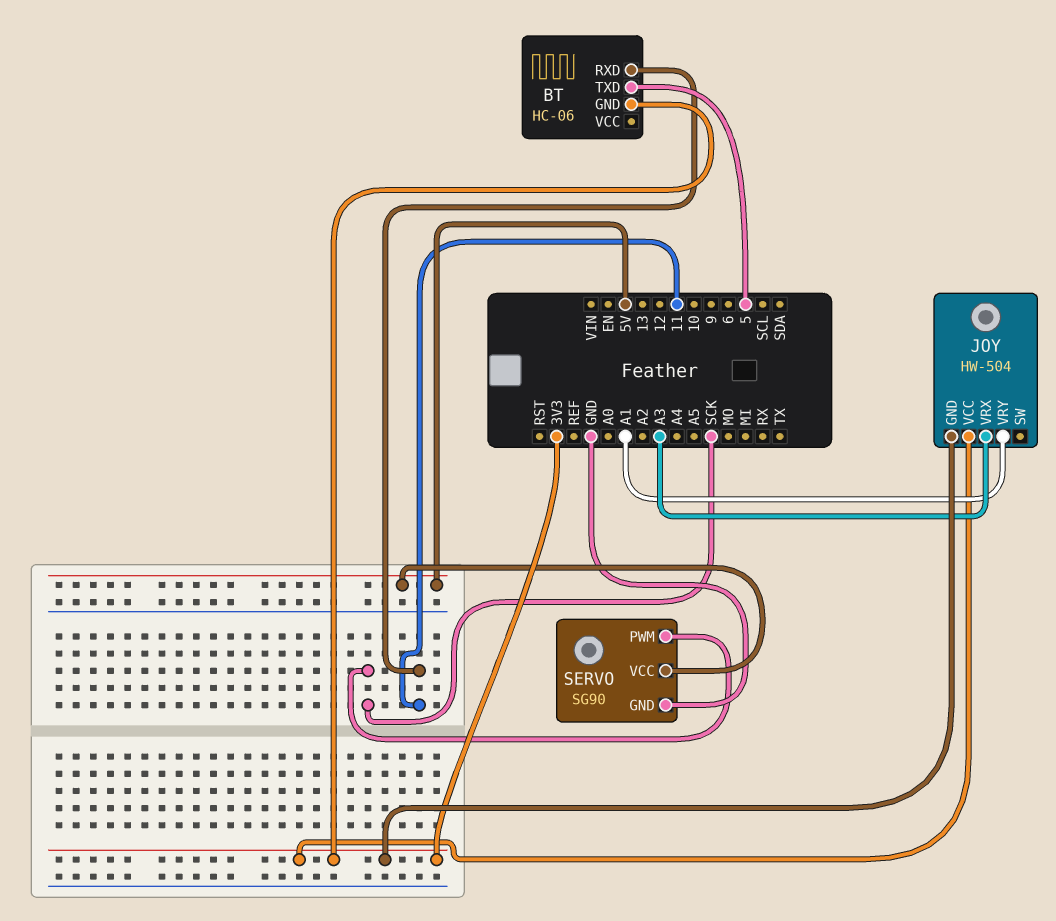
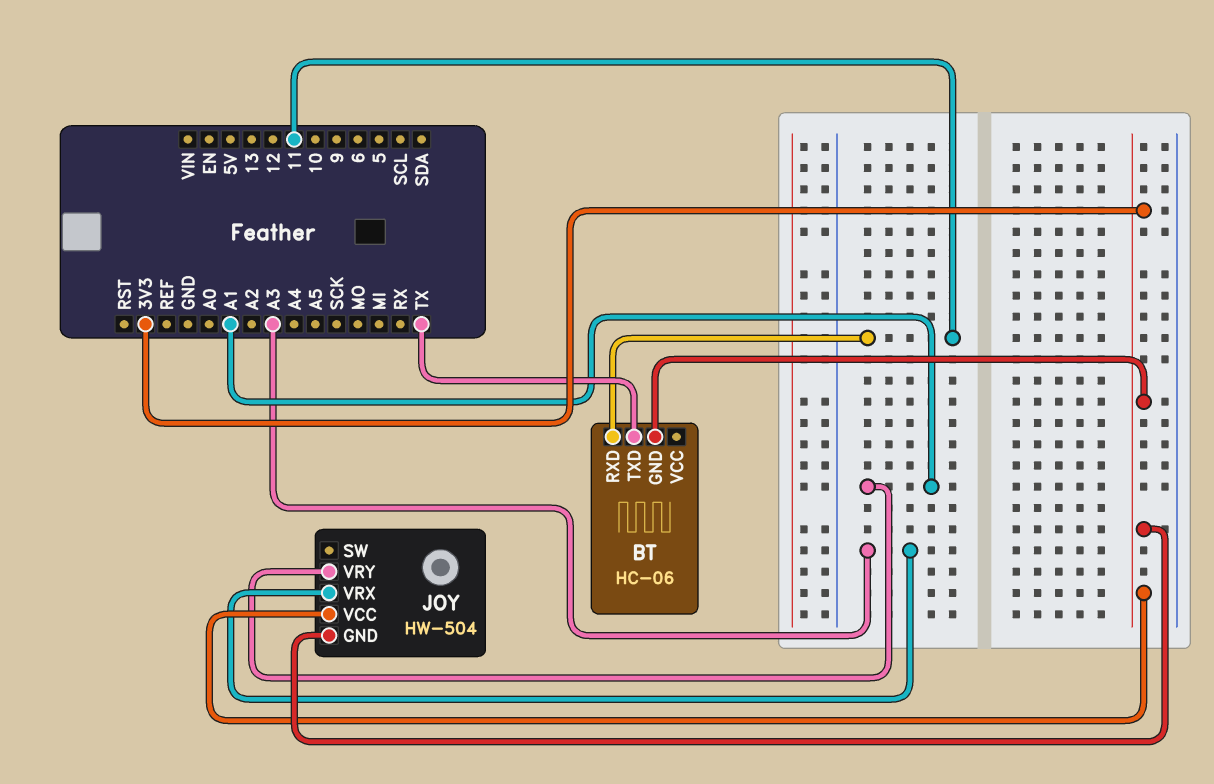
BT pin TXD: 5 -> TX
SERVO: SG90 -> none
SERVO pin GND: GND -> none
SERVO pin PWM: SCK -> none
SERVO pin VCC: 5V -> none

